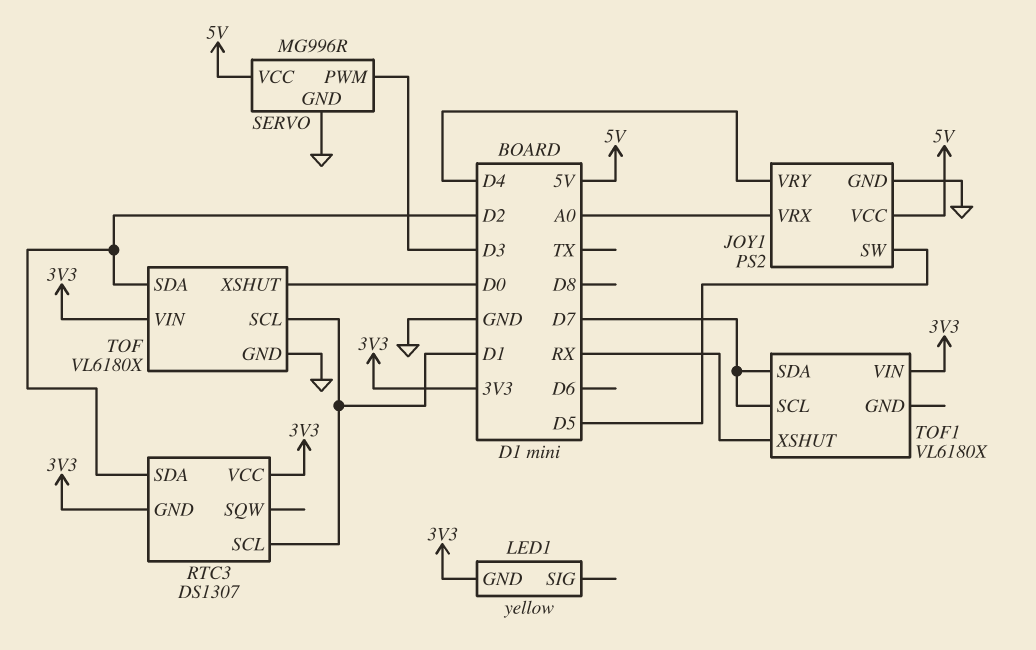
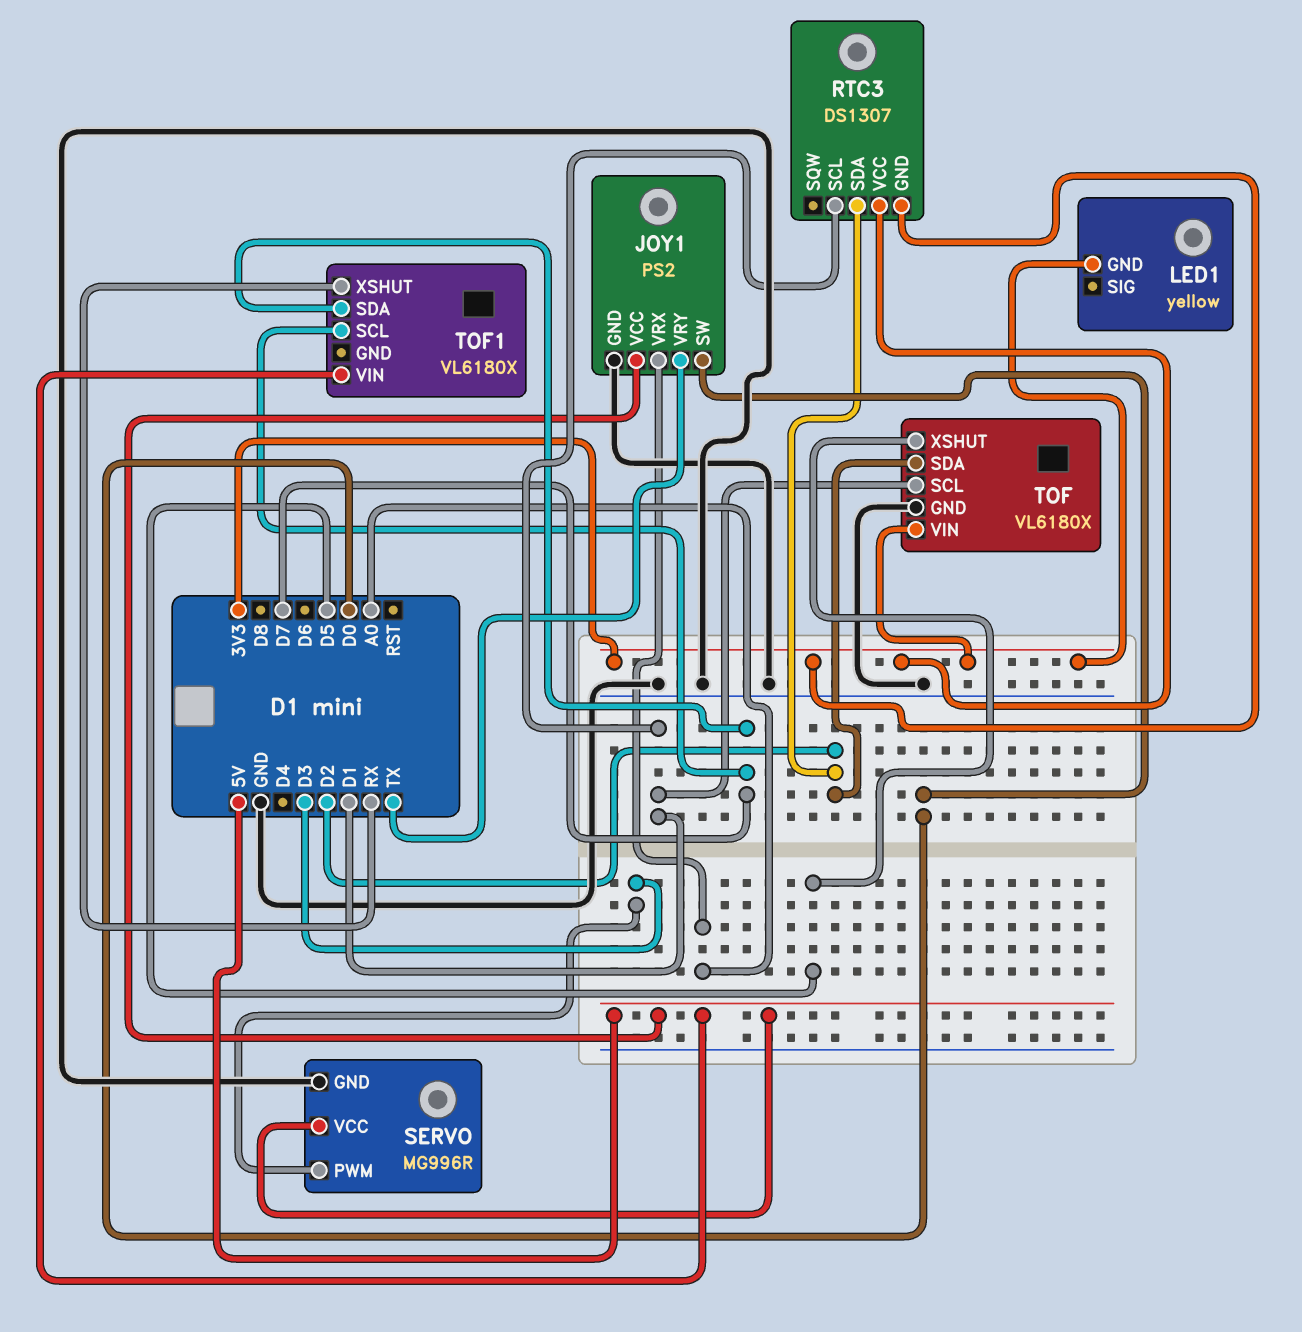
JOY1 pin SW: D5 -> D0
JOY1 pin VRY: D4 -> TX
TOF pin XSHUT: D0 -> D5
TOF1 pin VIN: 3V3 -> 5V

